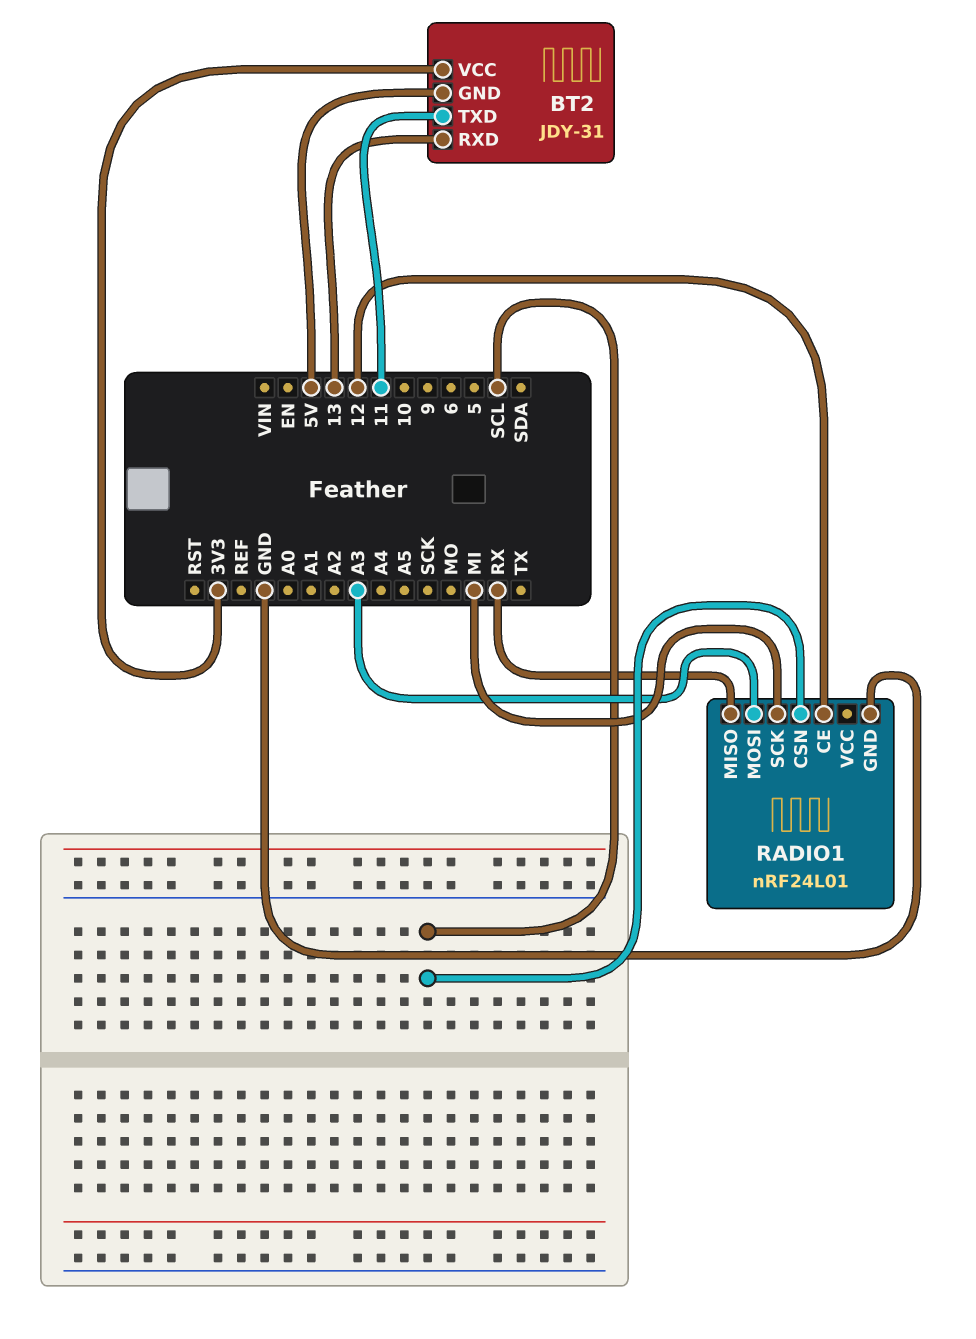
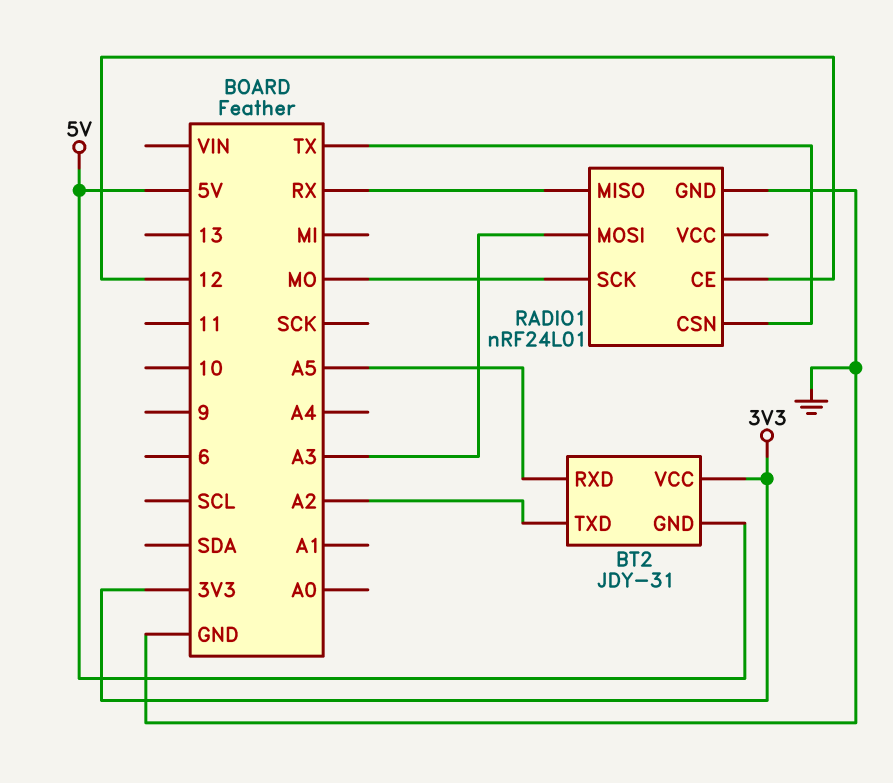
BT2 pin RXD: 13 -> A5
BT2 pin TXD: 11 -> A2
RADIO1 pin CSN: SCL -> TX
RADIO1 pin SCK: MI -> MO

